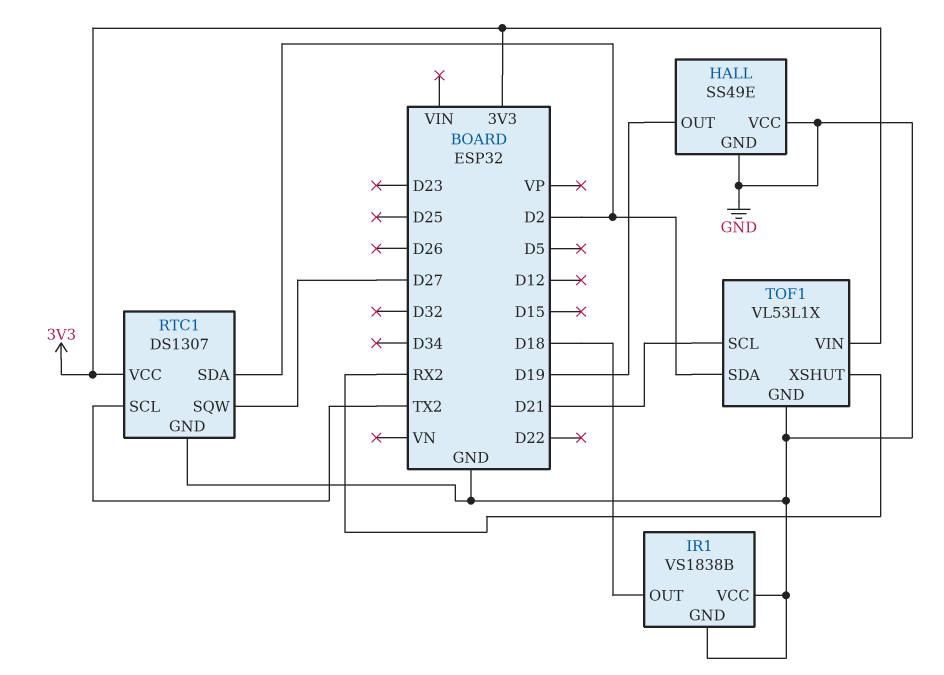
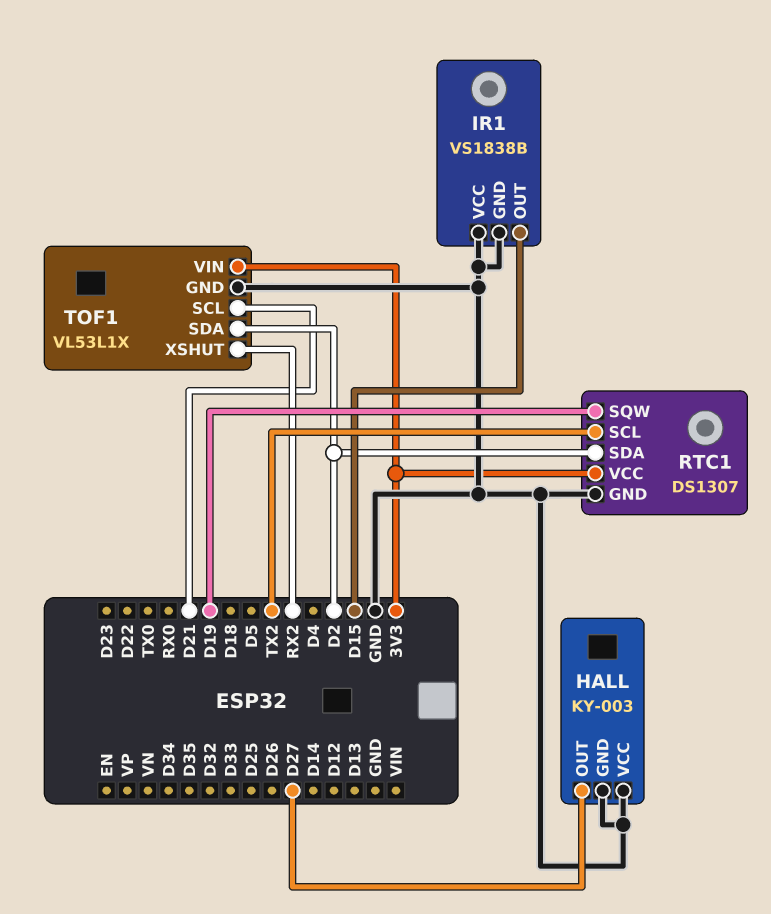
HALL: SS49E -> KY-003
HALL pin OUT: D19 -> D27
IR1 pin OUT: D18 -> D15
RTC1 pin SQW: D27 -> D19

